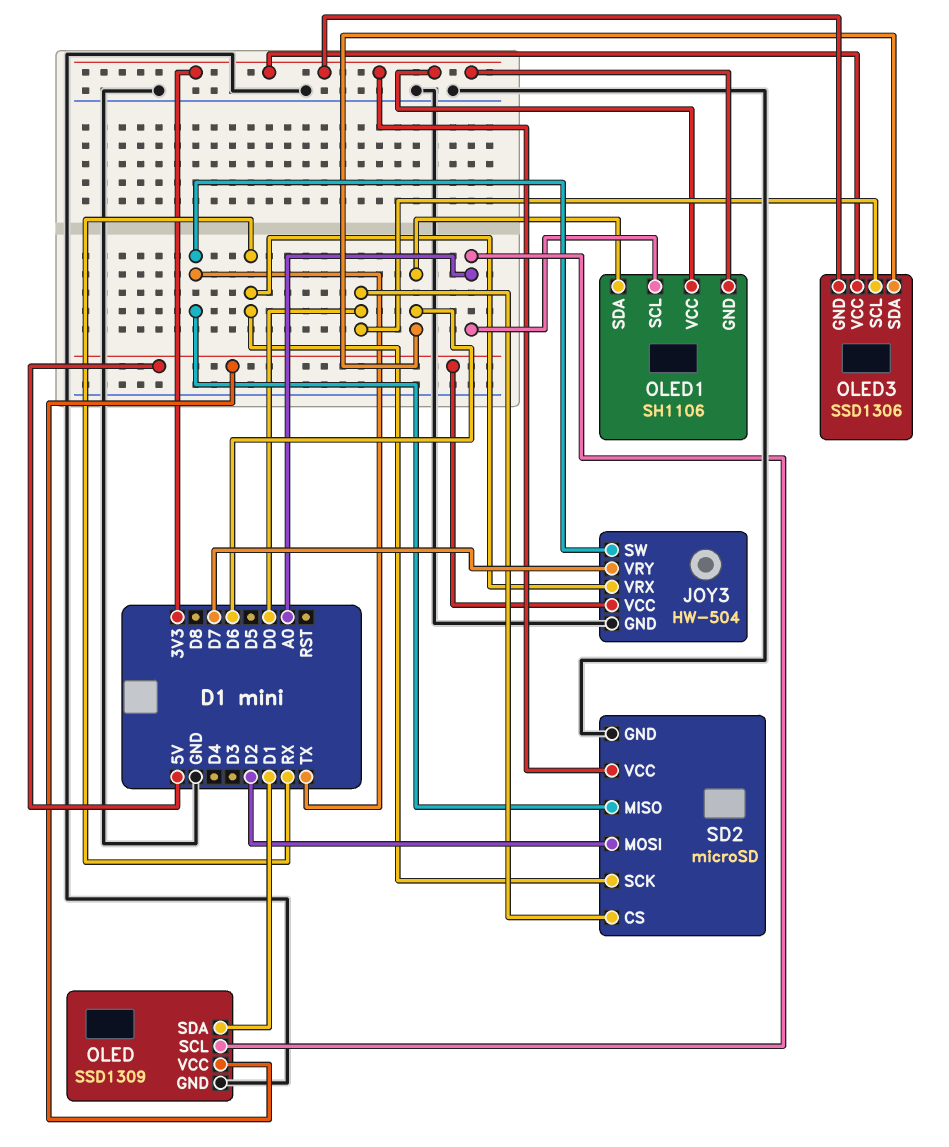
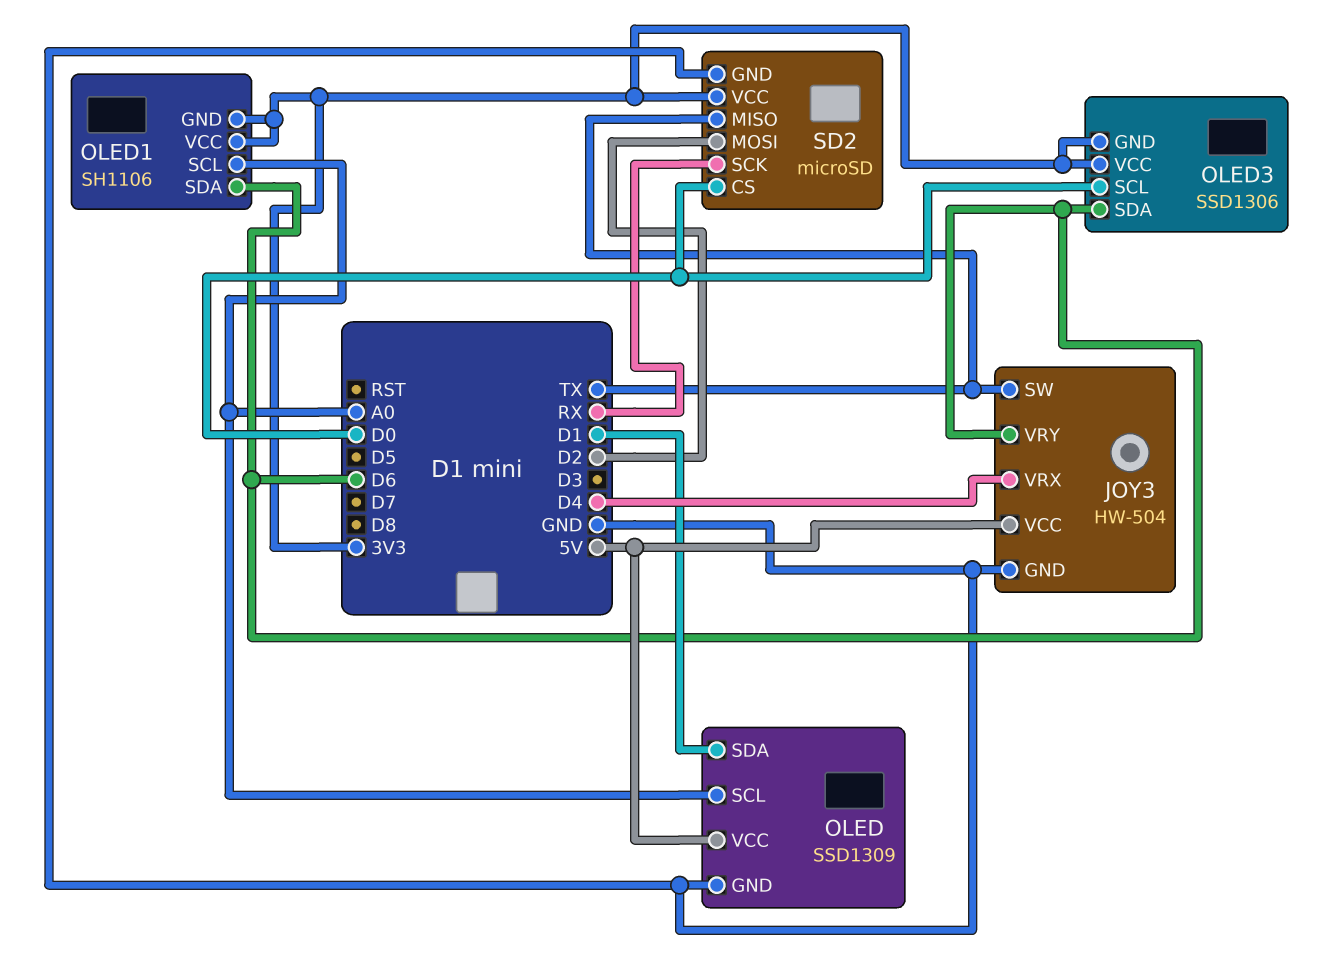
JOY3 pin VRX: RX -> D4
JOY3 pin VRY: D7 -> D6

